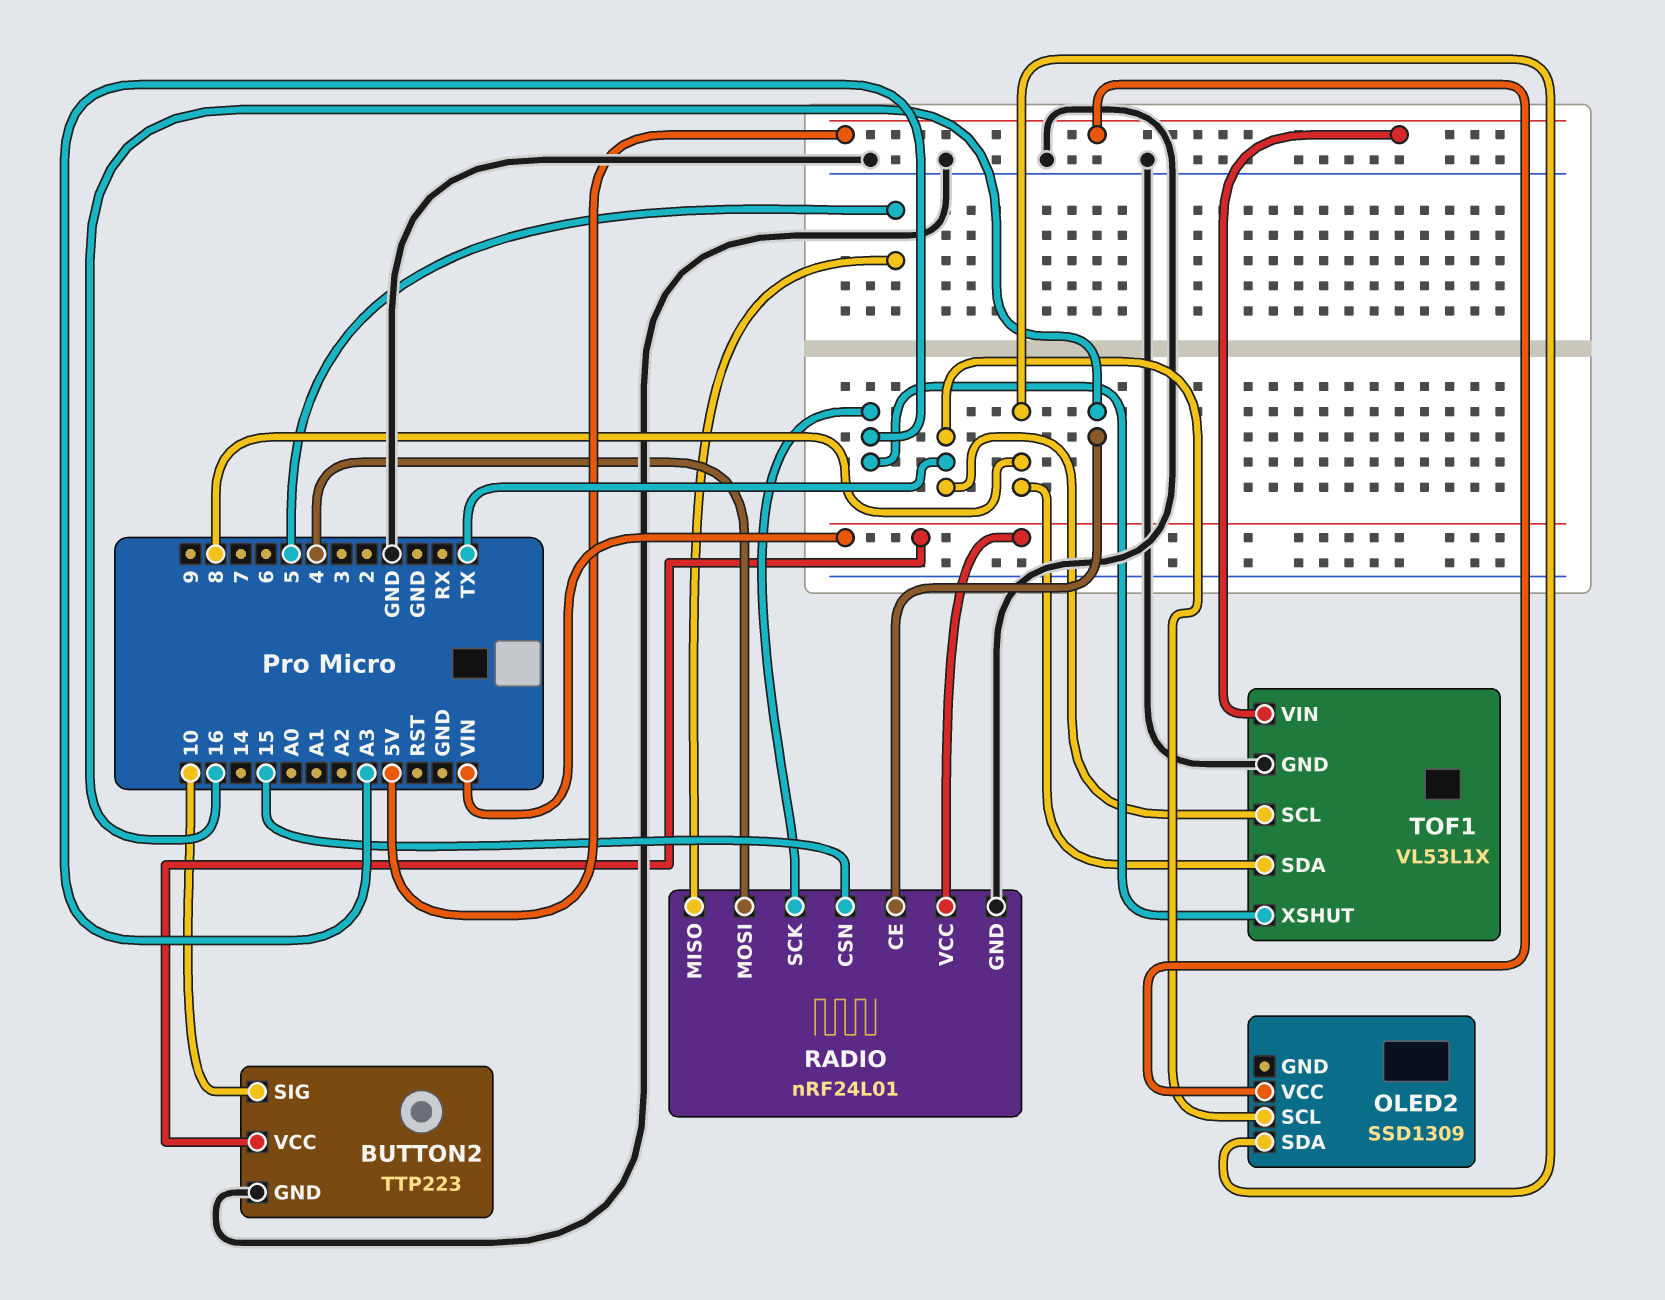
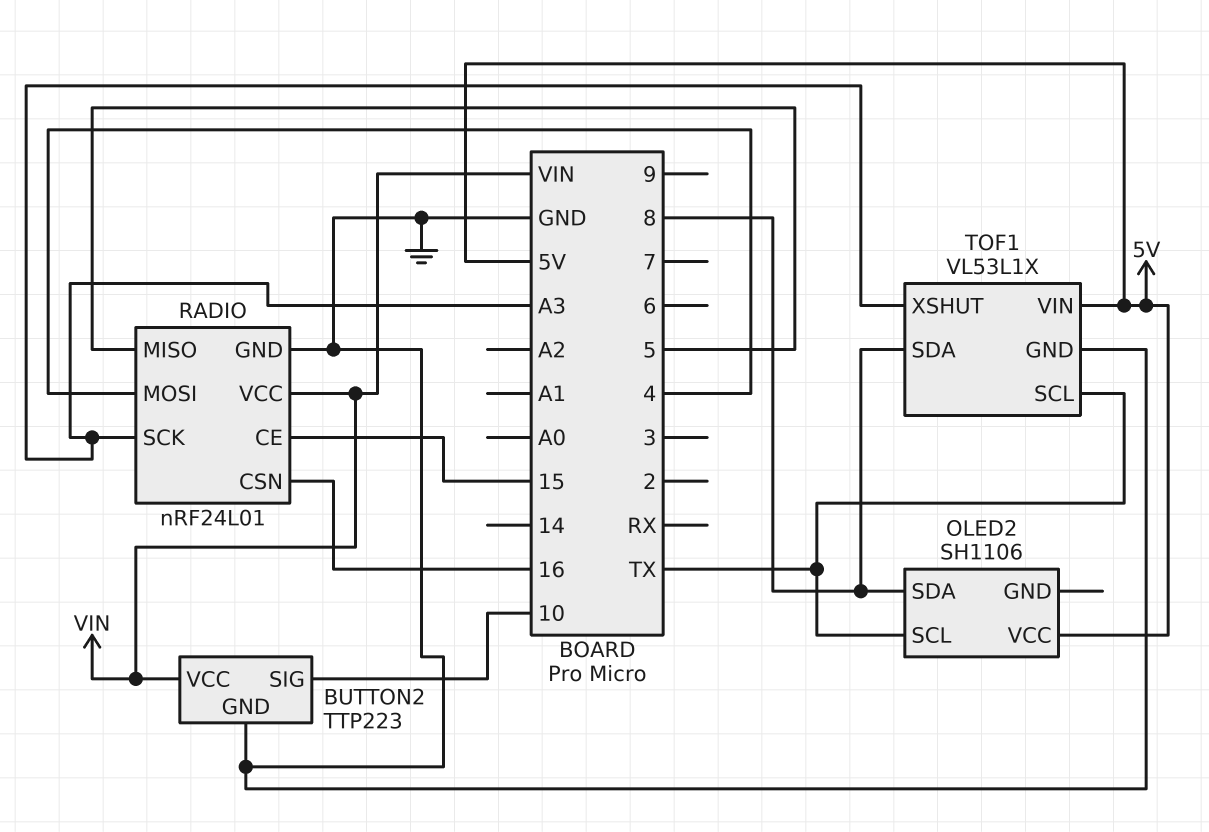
OLED2: SSD1309 -> SH1106
RADIO pin CE: 16 -> 15
RADIO pin CSN: 15 -> 16

